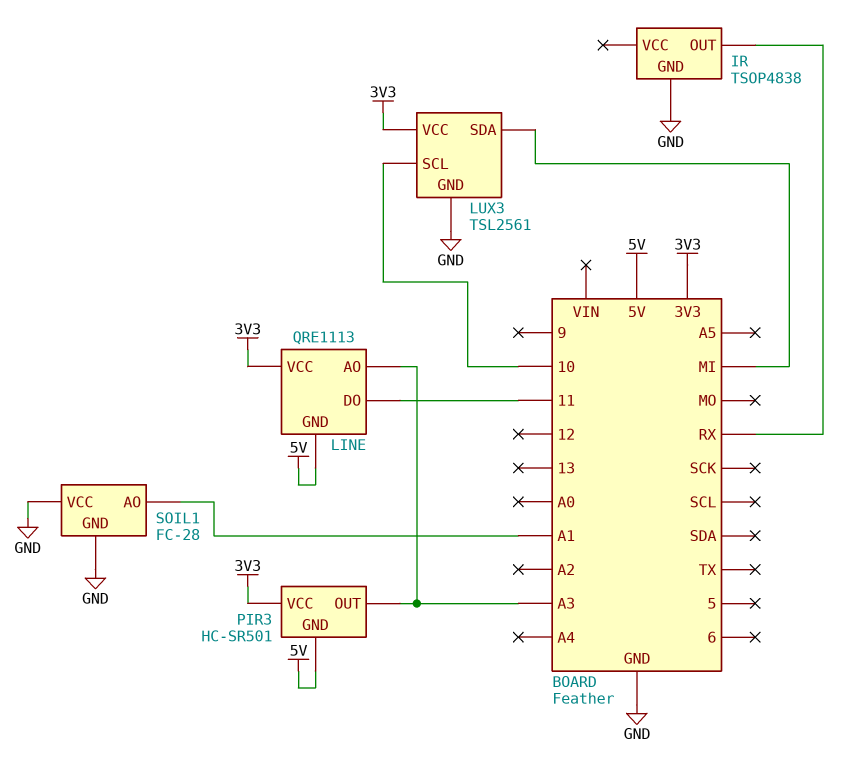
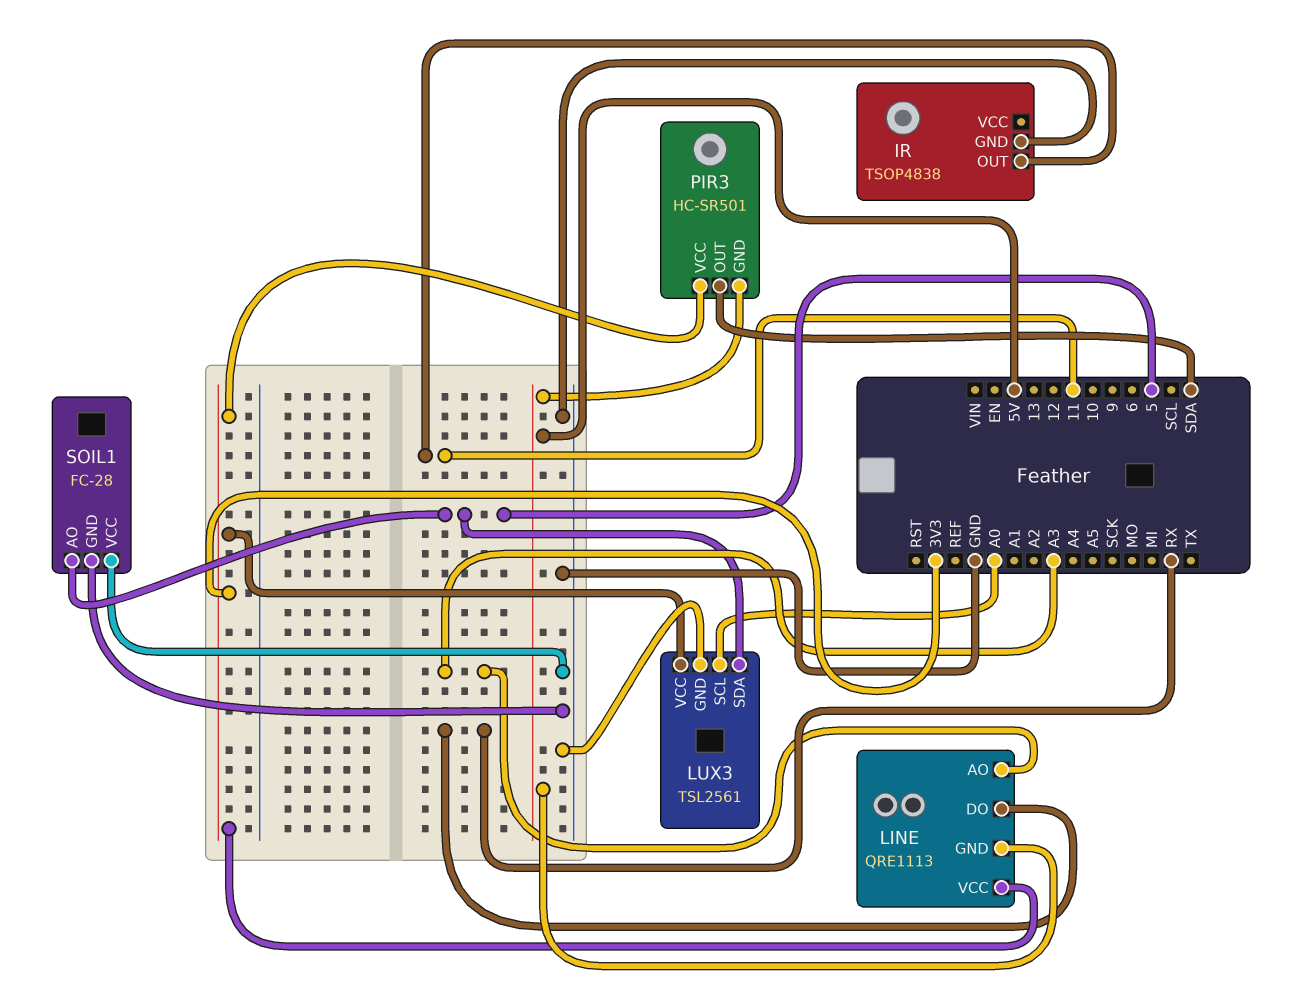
IR pin OUT: RX -> 11
LINE pin DO: 11 -> RX
LUX3 pin SCL: 10 -> A0
LUX3 pin SDA: MI -> 5
PIR3 pin OUT: A3 -> SDA
SOIL1 pin AO: A1 -> 5

